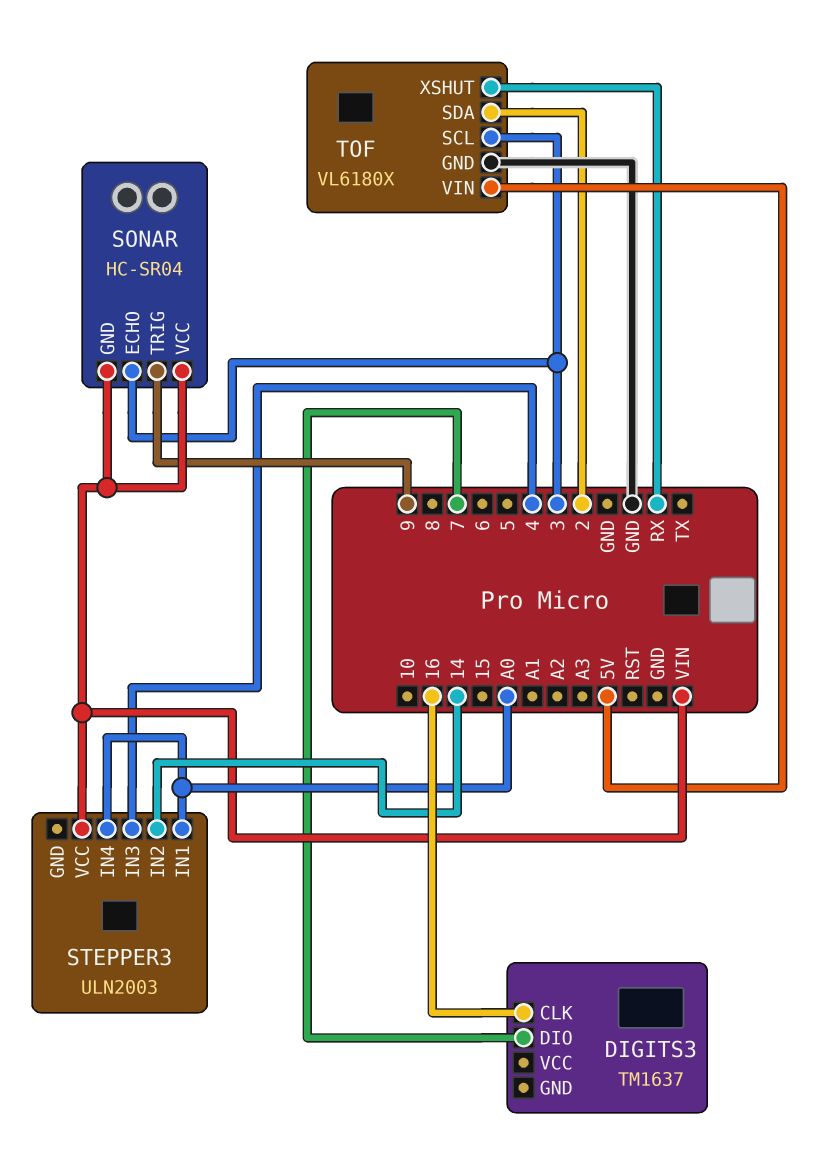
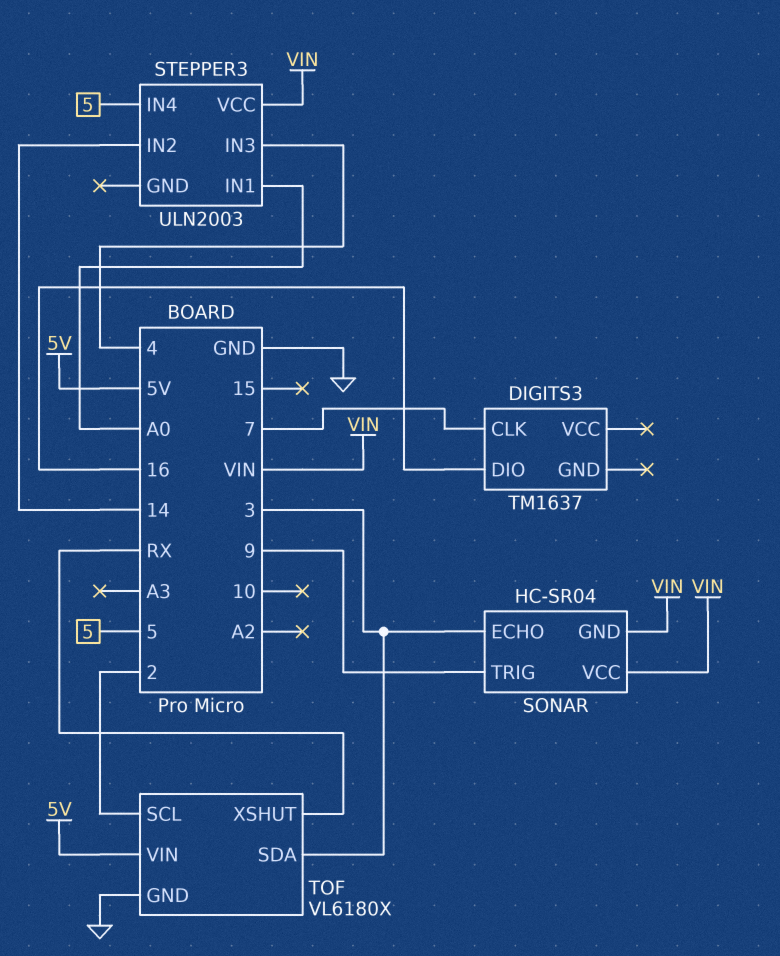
DIGITS3 pin CLK: 16 -> 7
DIGITS3 pin DIO: 7 -> 16
STEPPER3 pin IN4: A0 -> 5
TOF pin SCL: 3 -> 2
TOF pin SDA: 2 -> 3

